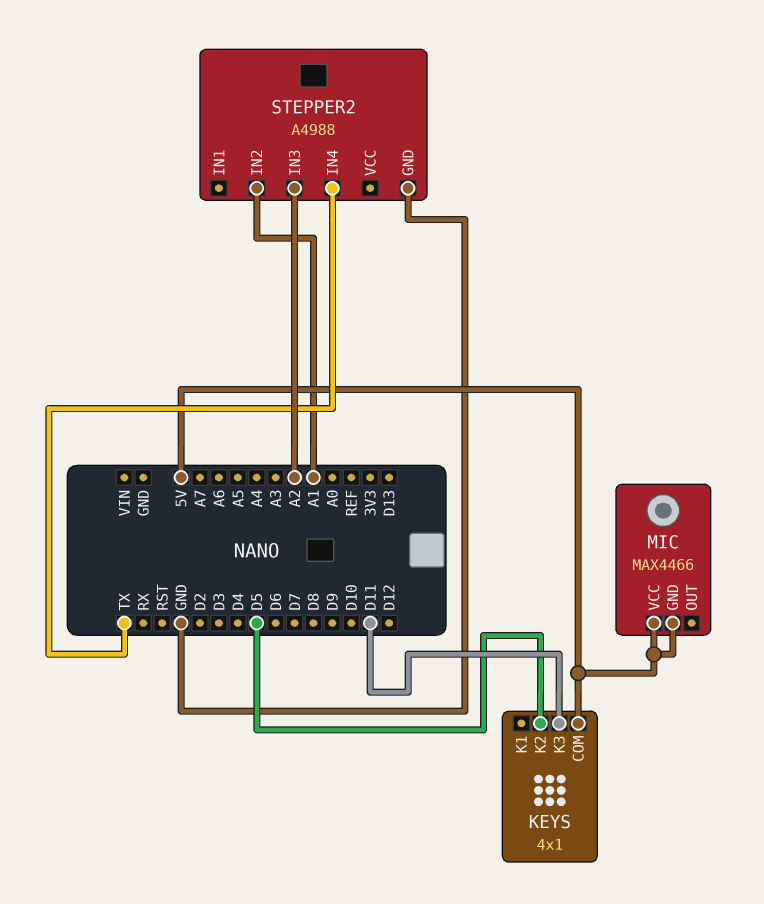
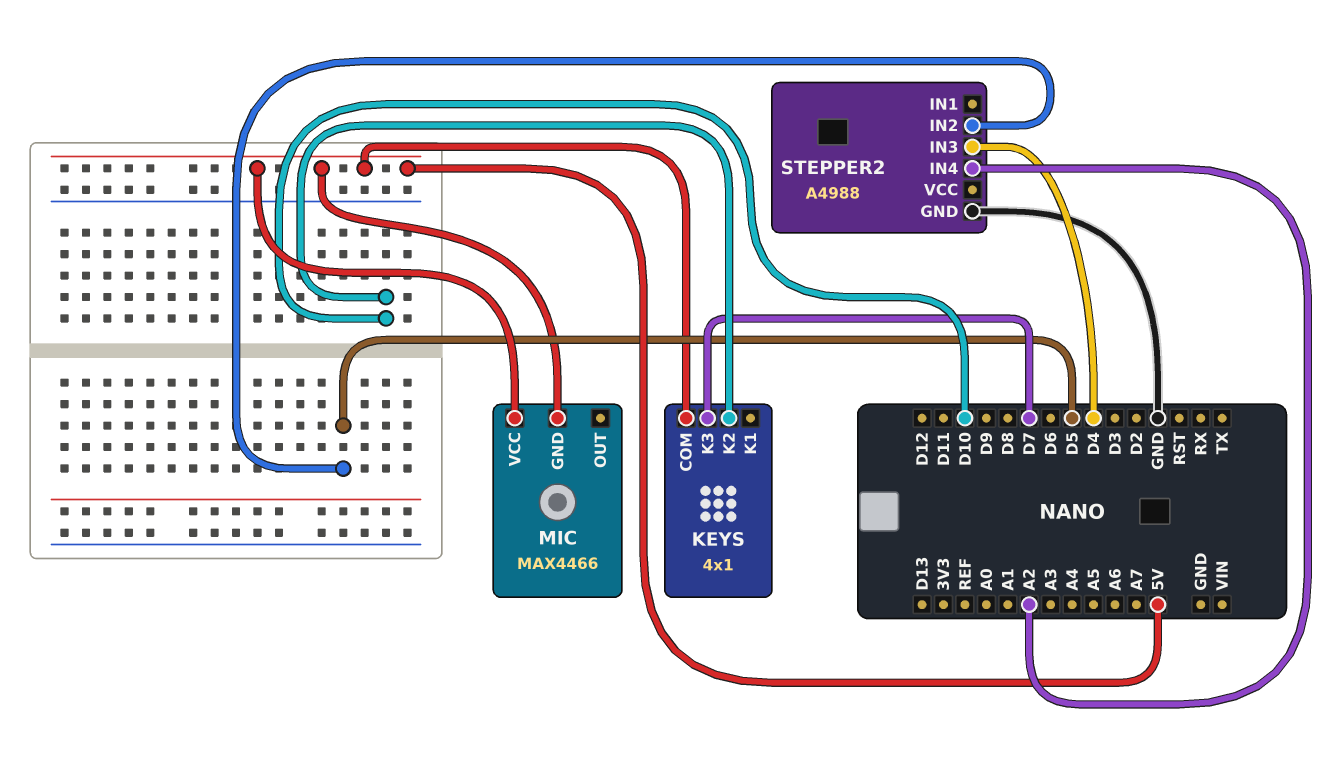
KEYS pin K2: D5 -> D10
KEYS pin K3: D11 -> D7
STEPPER2 pin IN2: A1 -> D5
STEPPER2 pin IN3: A2 -> D4
STEPPER2 pin IN4: TX -> A2

